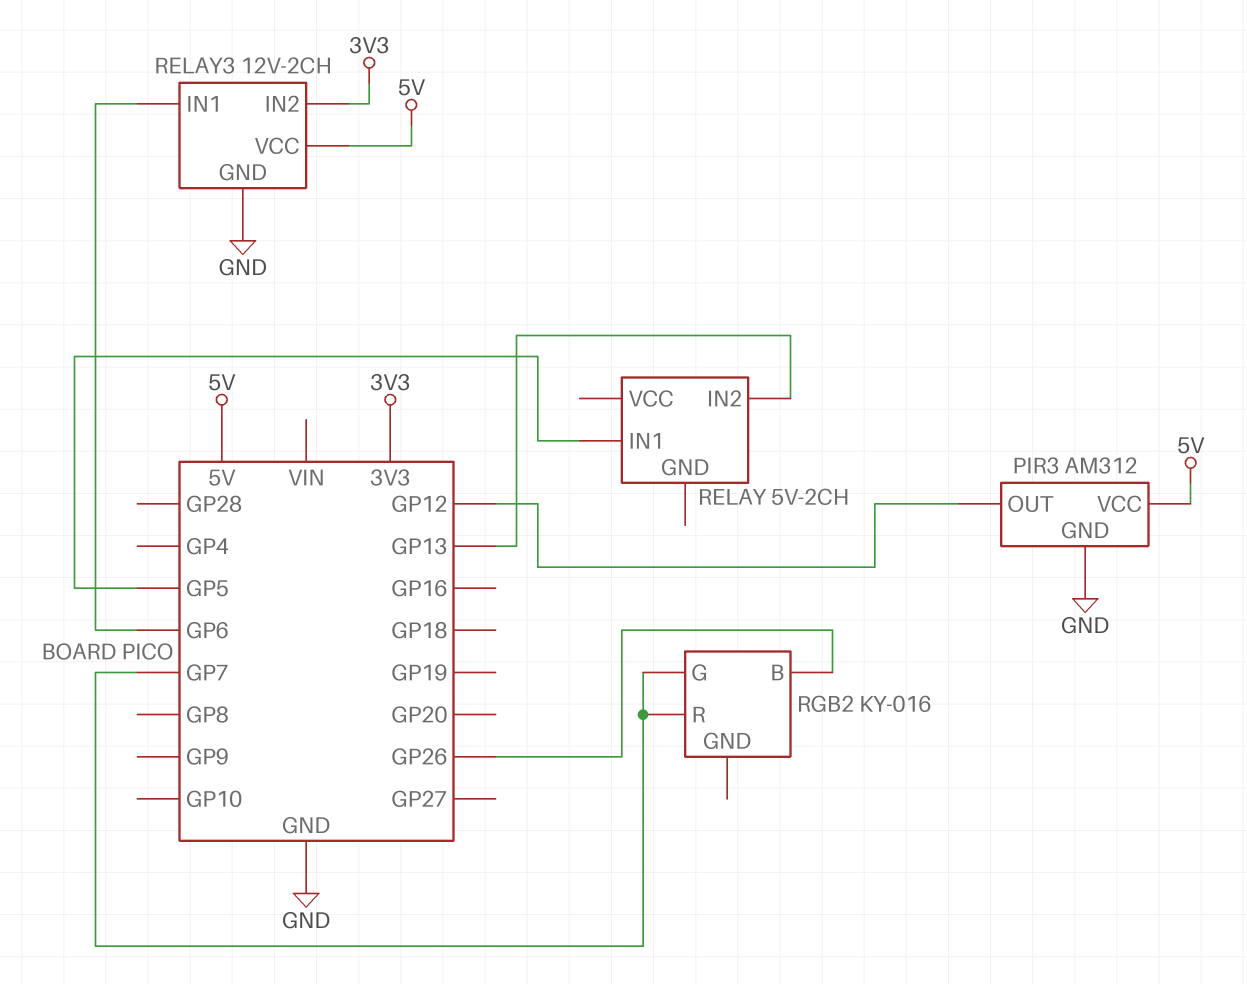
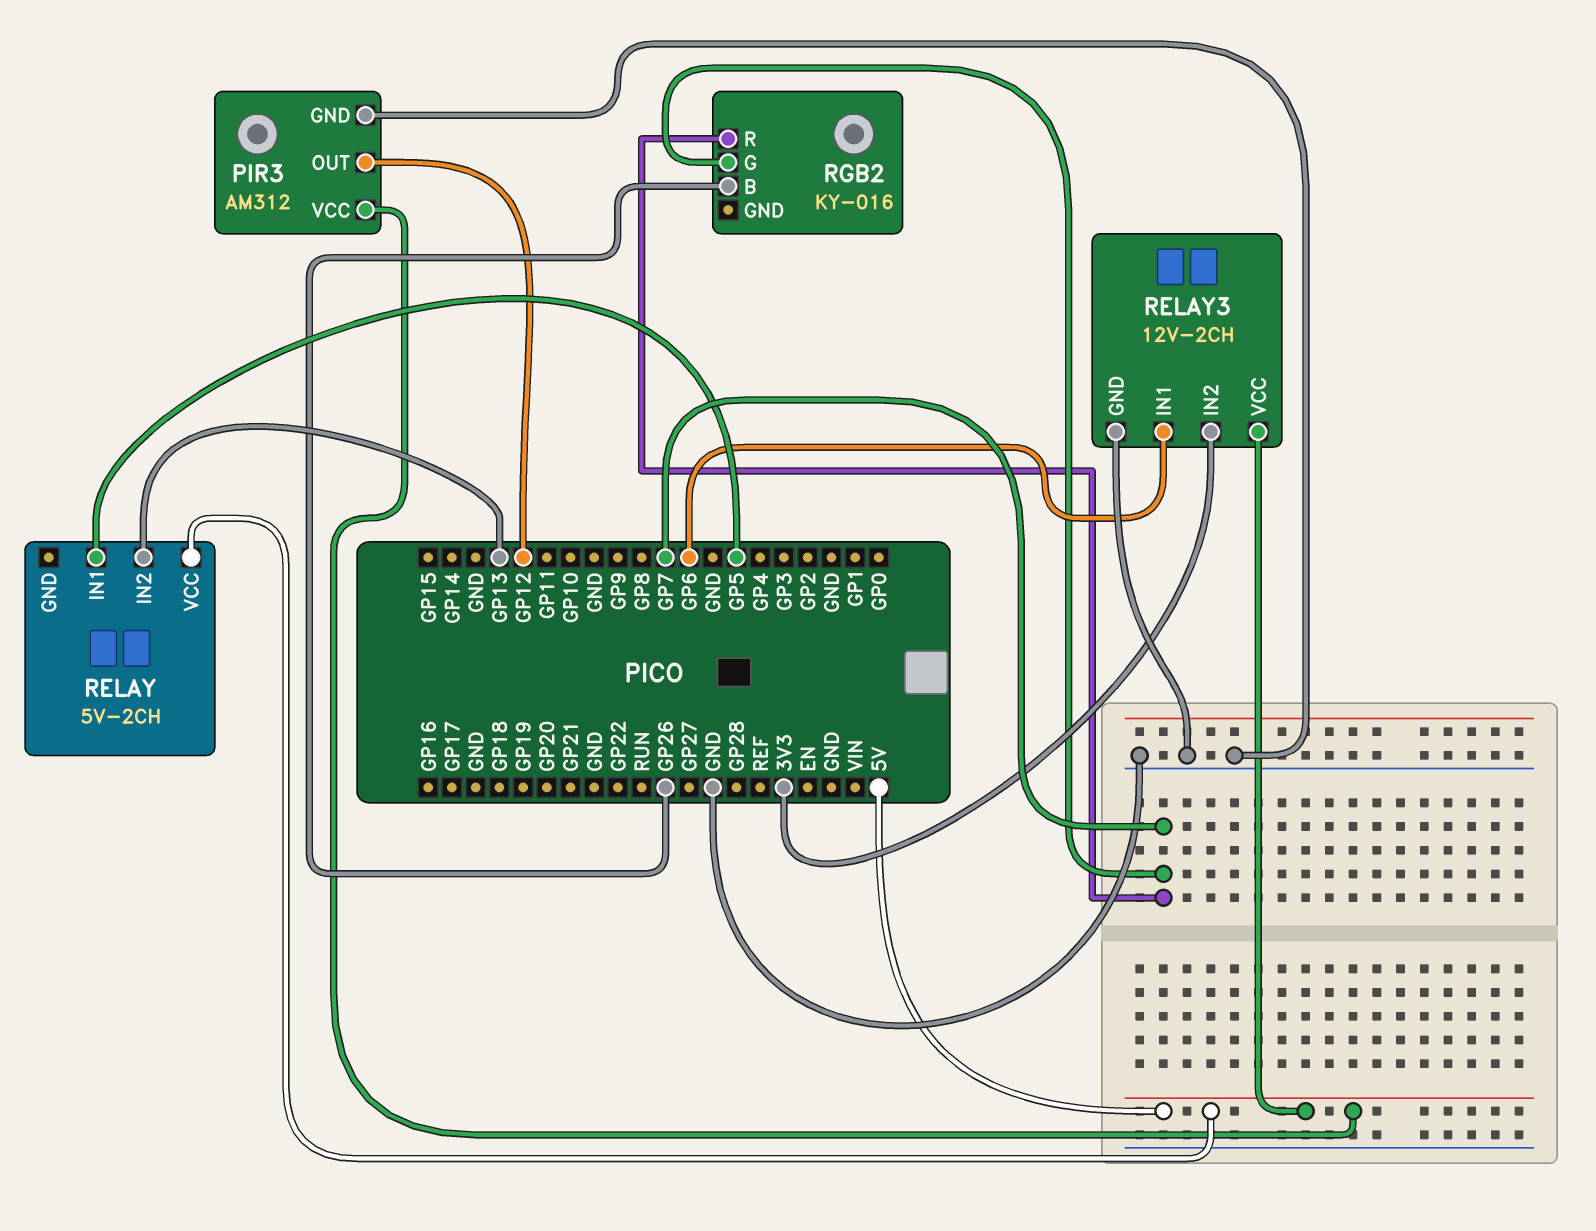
RELAY pin VCC: none -> 5V

